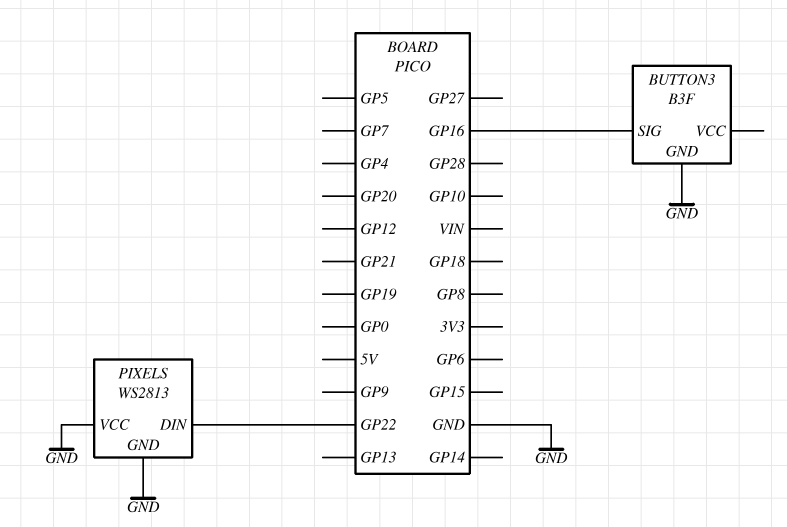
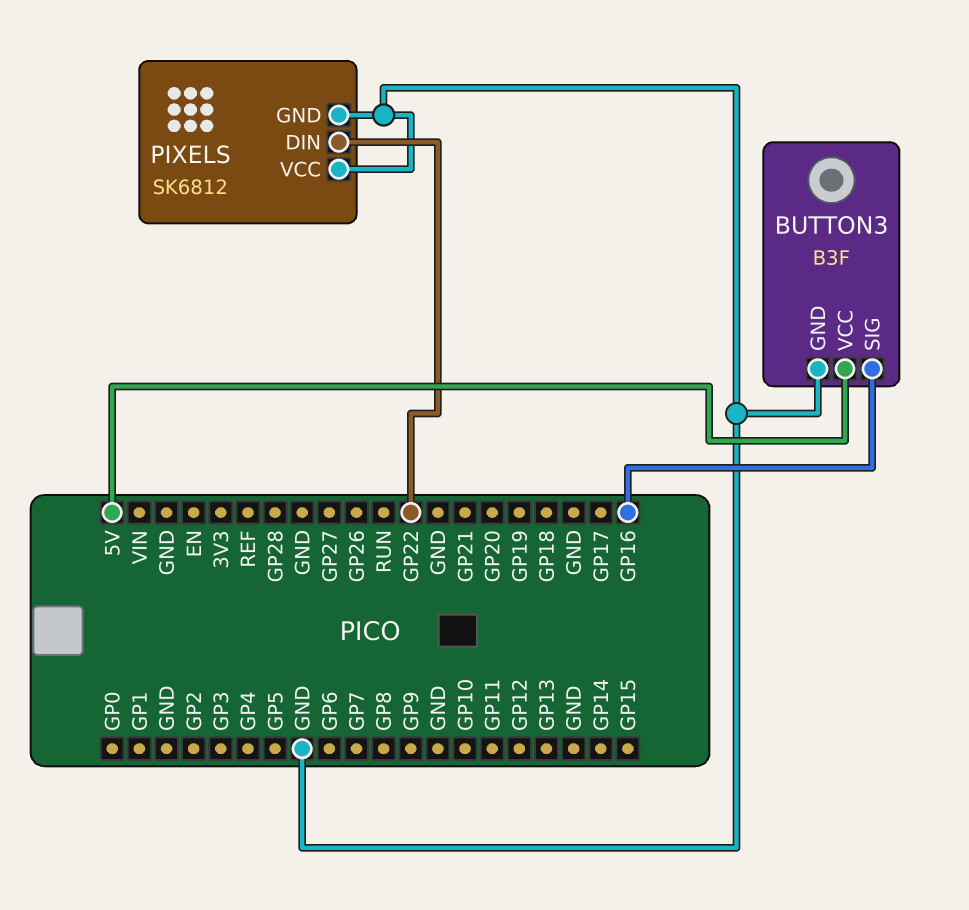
BUTTON3 pin VCC: none -> 5V
PIXELS: WS2813 -> SK6812

